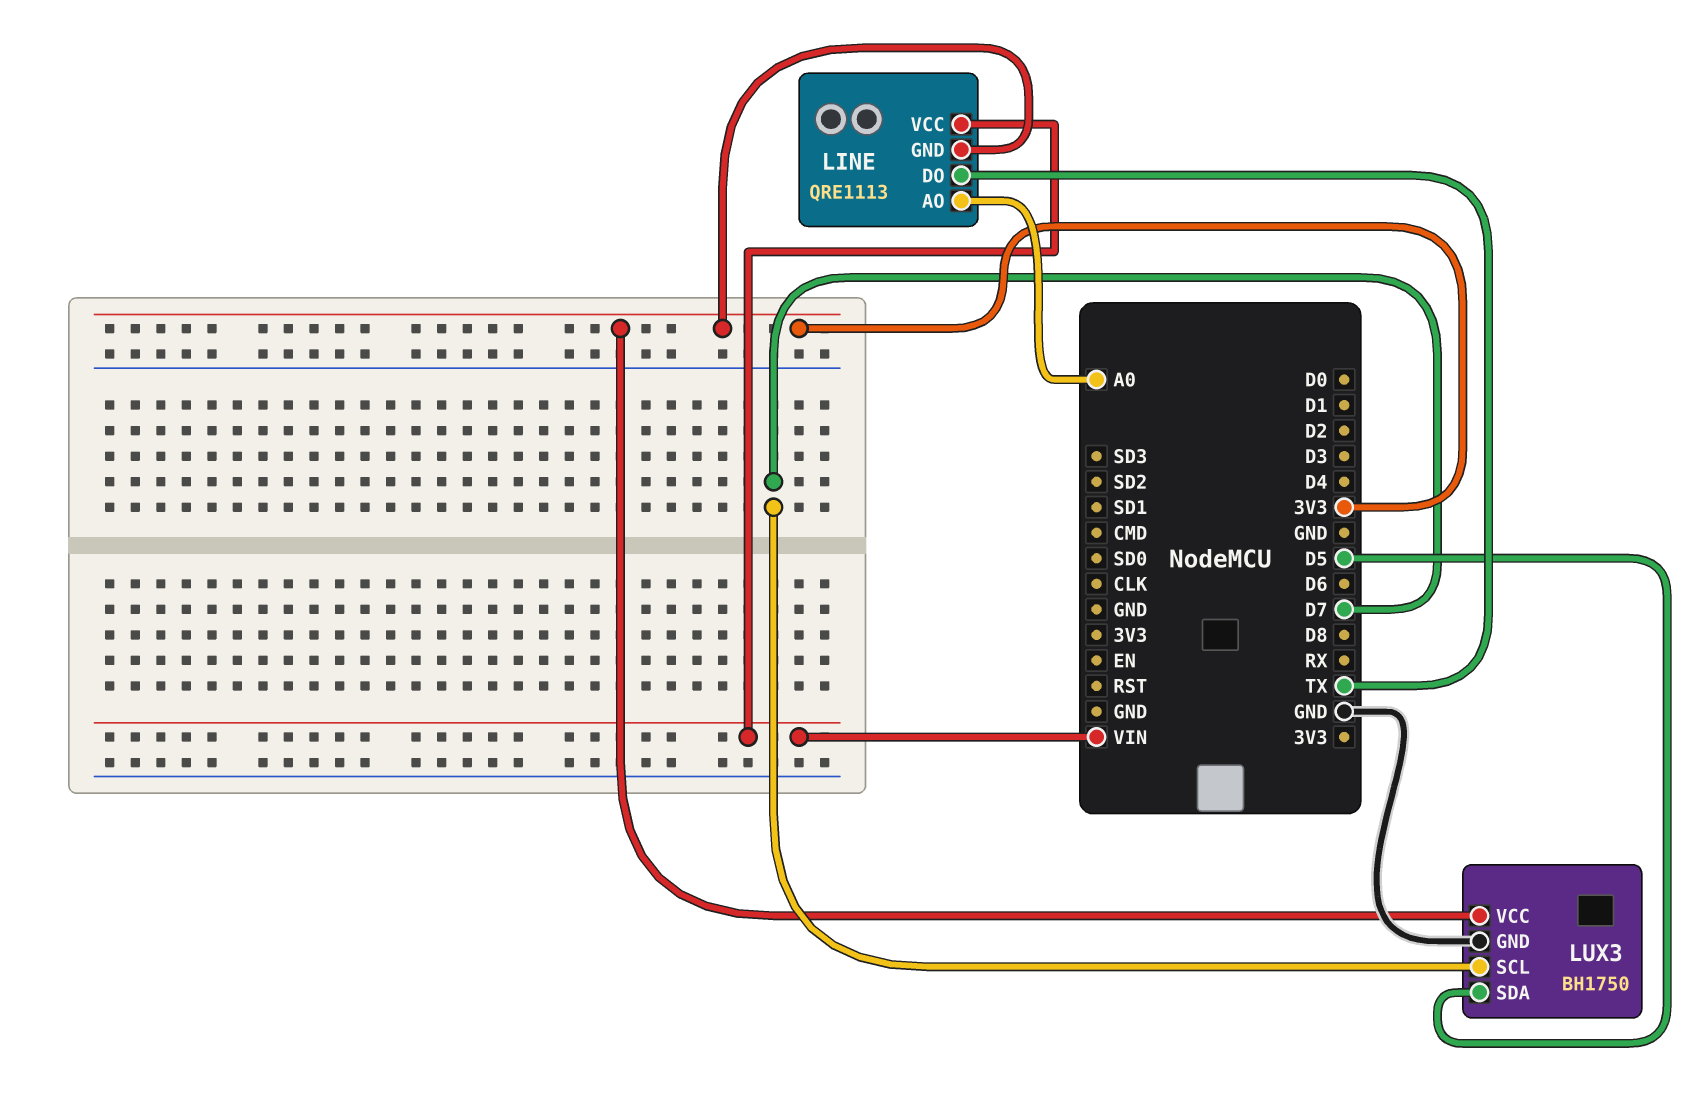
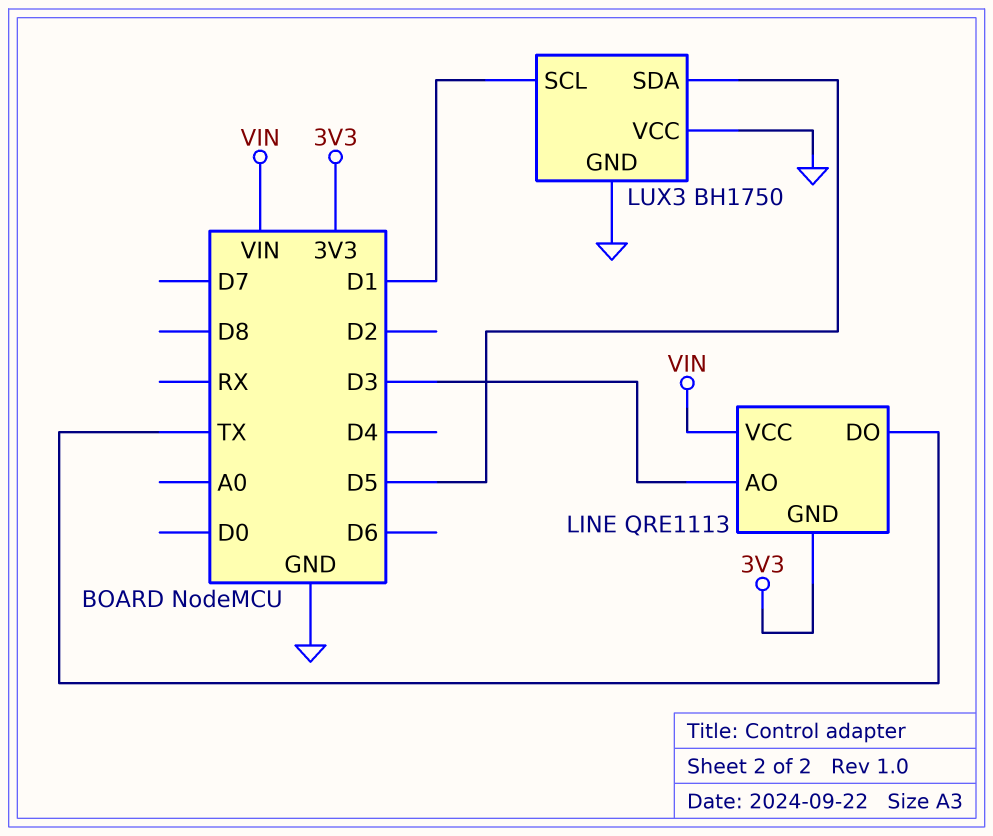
LINE pin AO: A0 -> D3
LUX3 pin SCL: D7 -> D1
LUX3 pin VCC: 3V3 -> GND

